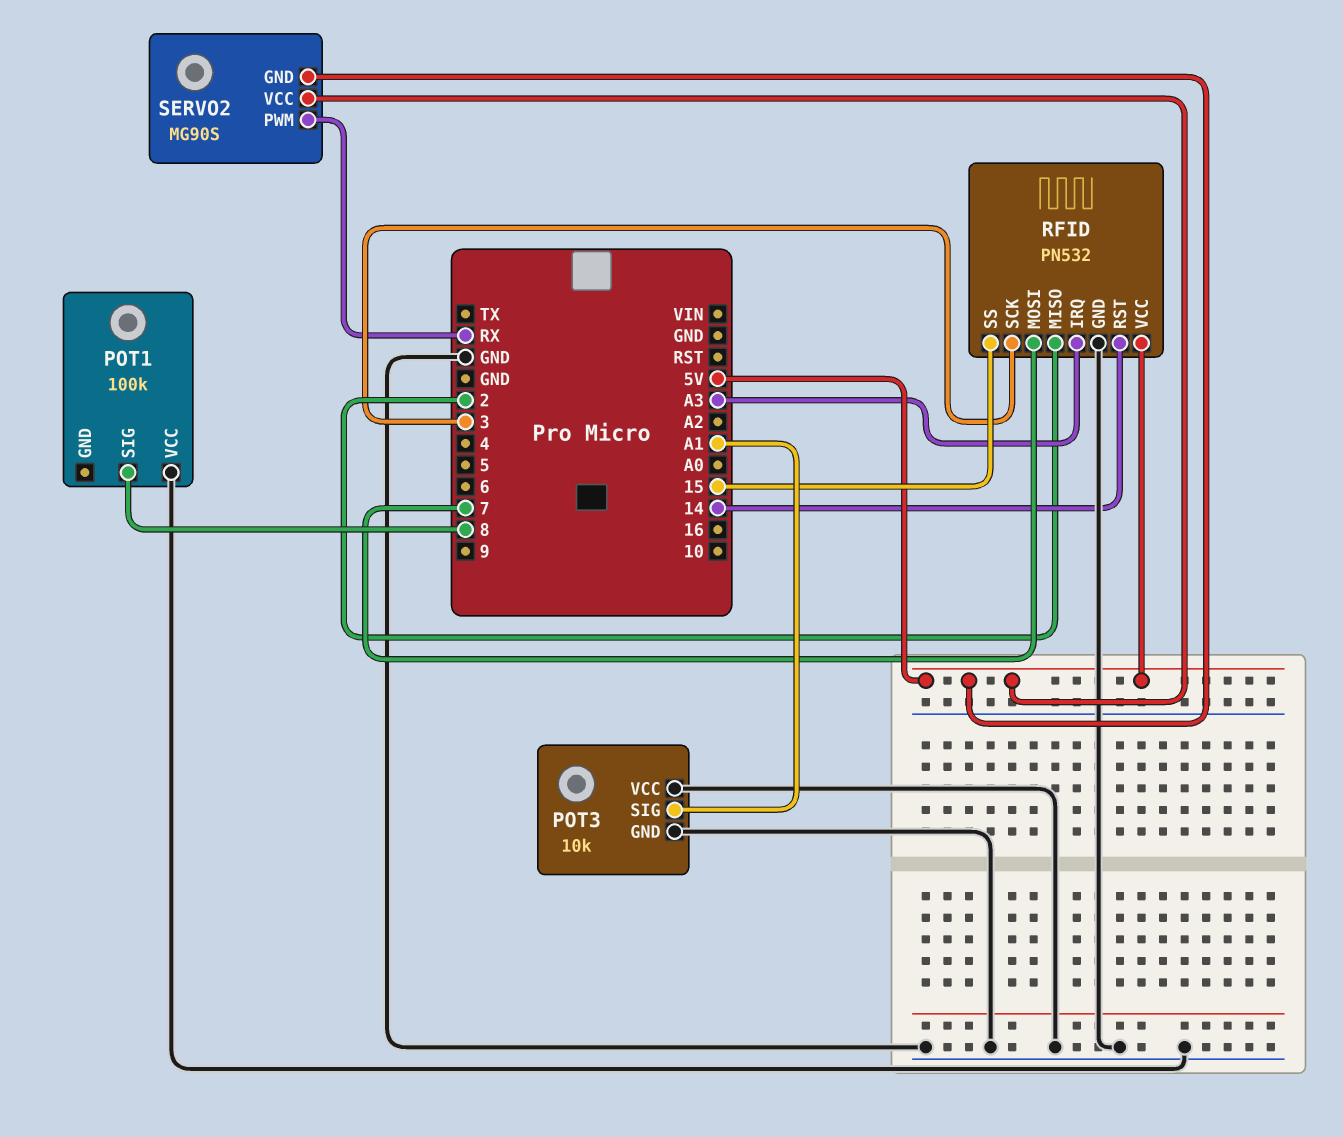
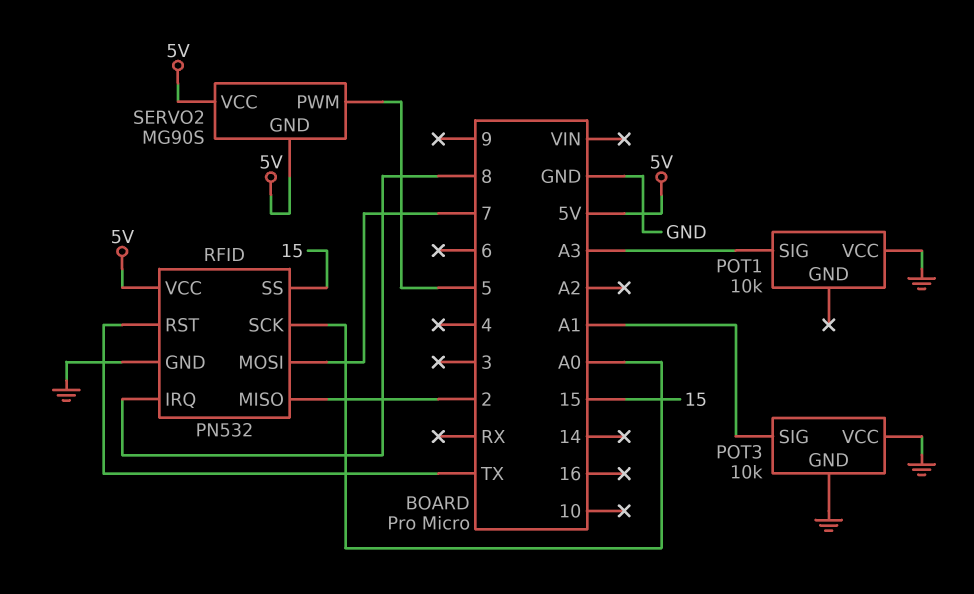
POT1: 100k -> 10k
POT1 pin SIG: 8 -> A3
RFID pin IRQ: A3 -> 8
RFID pin RST: 14 -> TX
RFID pin SCK: 3 -> A0
SERVO2 pin PWM: RX -> 5

